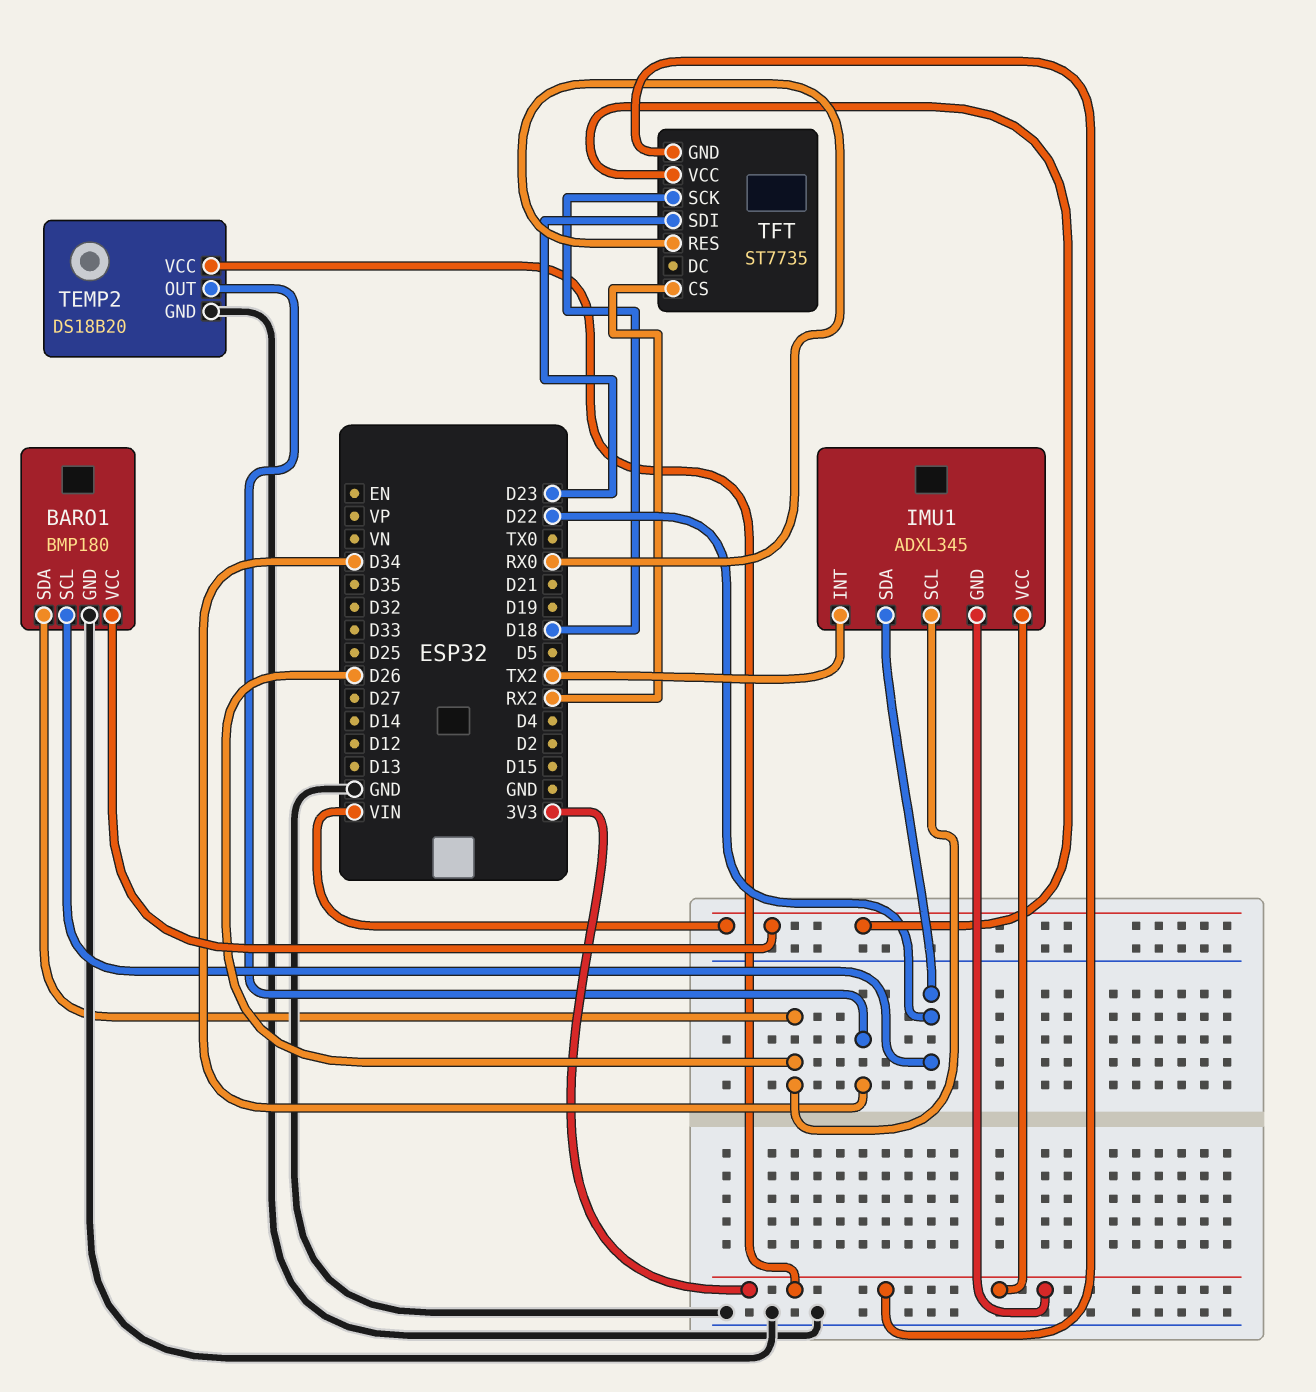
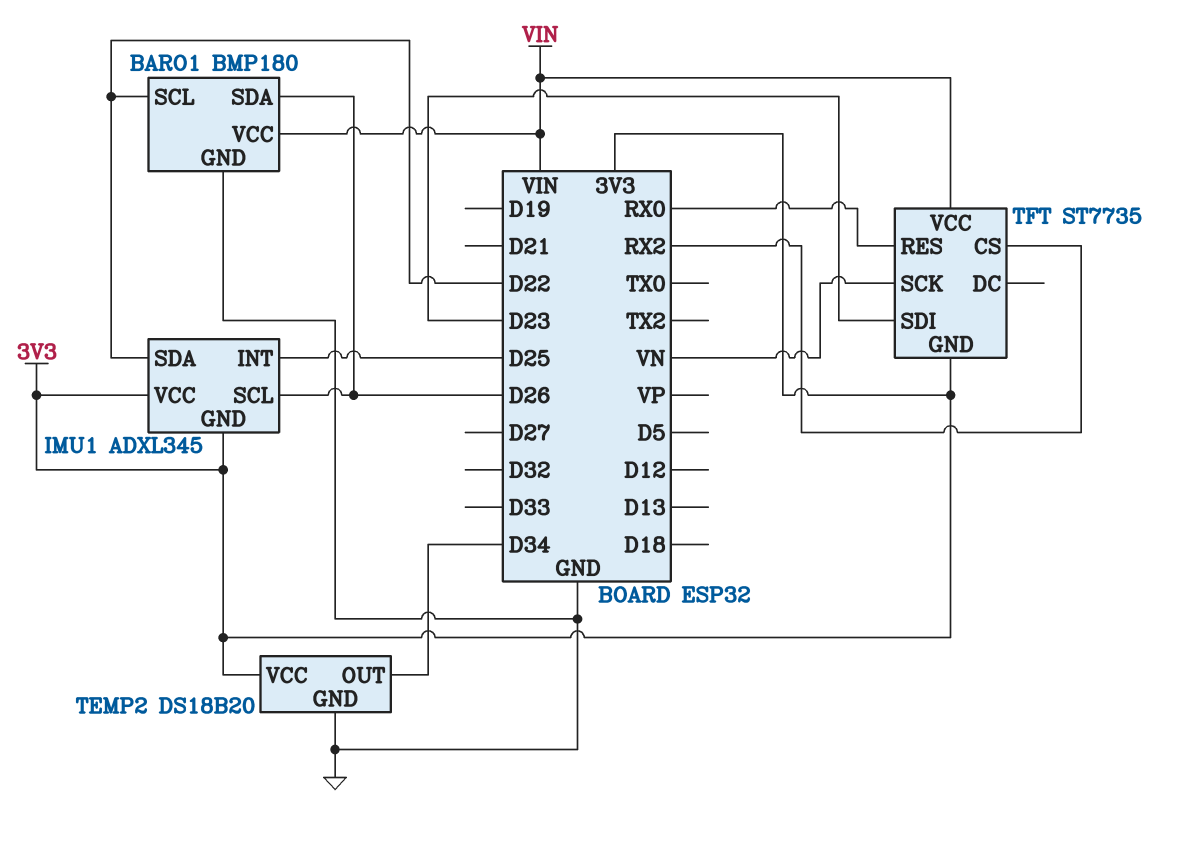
IMU1 pin INT: TX2 -> D25
TFT pin SCK: D18 -> VN

